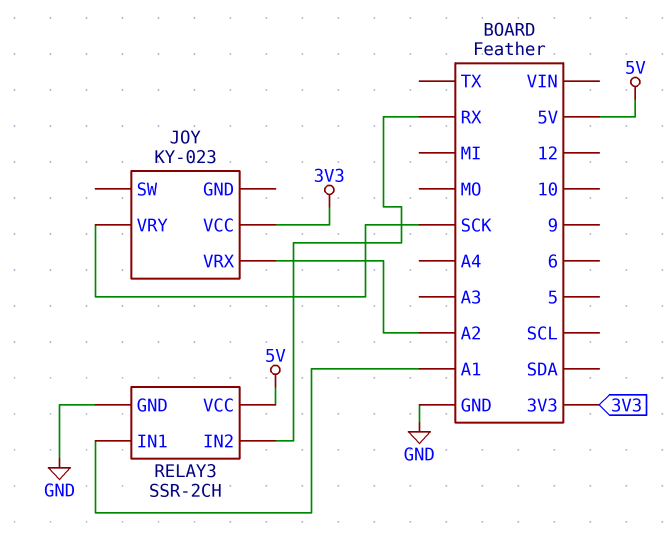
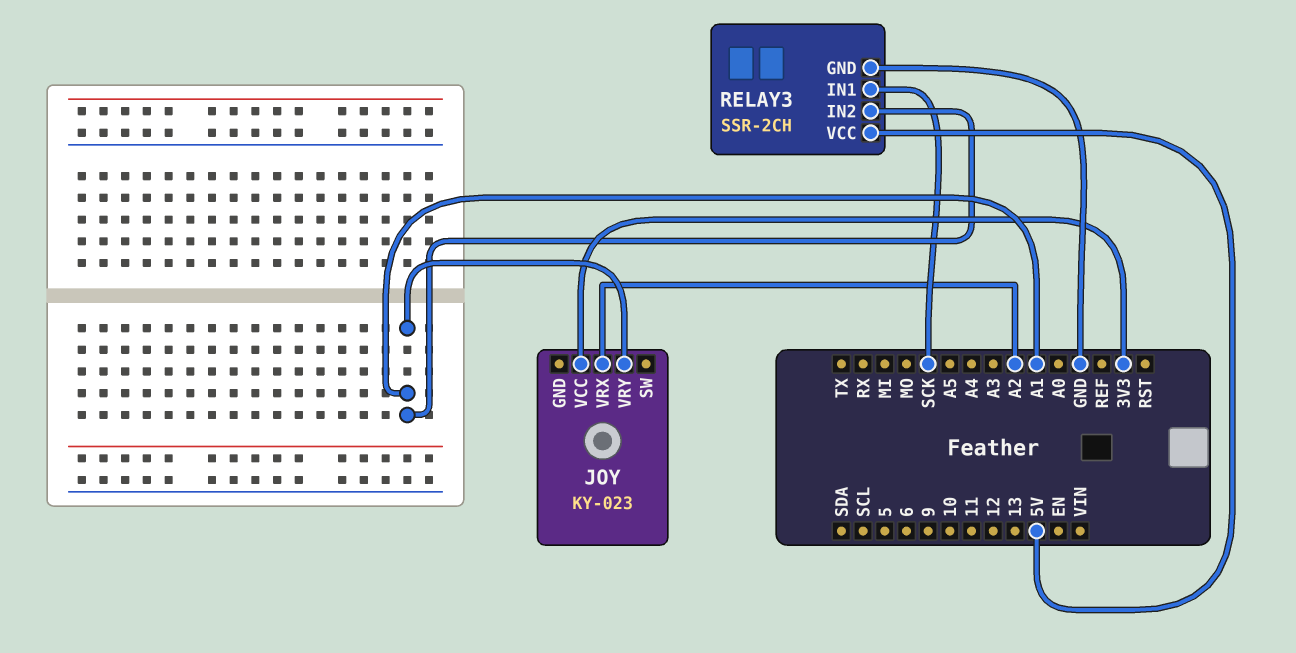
JOY pin VRY: SCK -> A1
RELAY3 pin IN1: A1 -> SCK
RELAY3 pin IN2: RX -> A1

